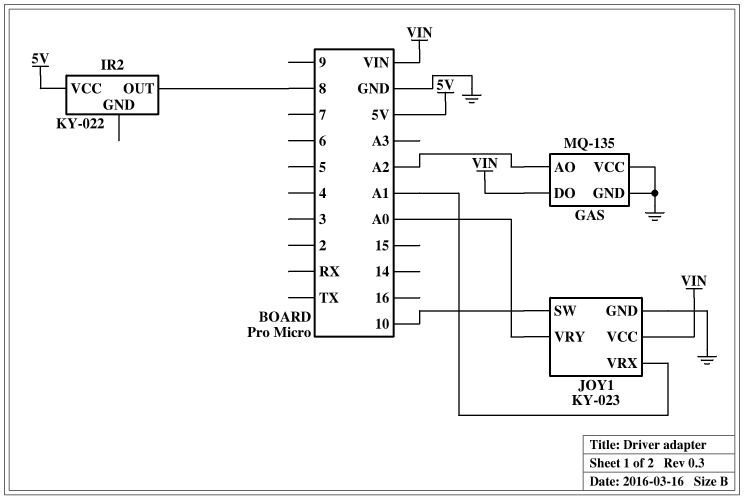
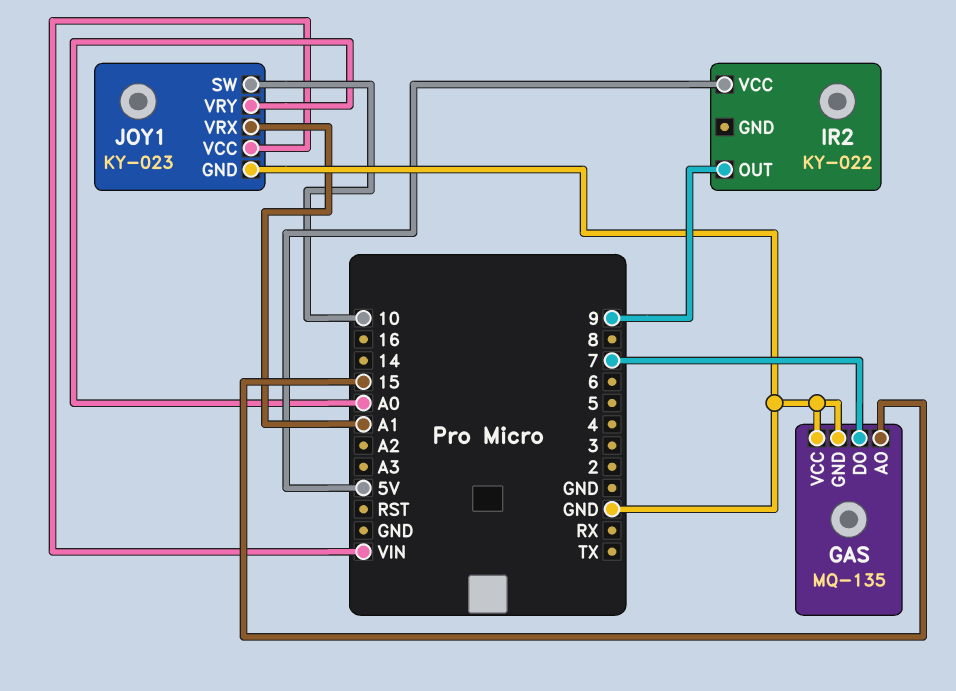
GAS pin AO: A2 -> 15
GAS pin DO: VIN -> 7
IR2 pin OUT: 8 -> 9

